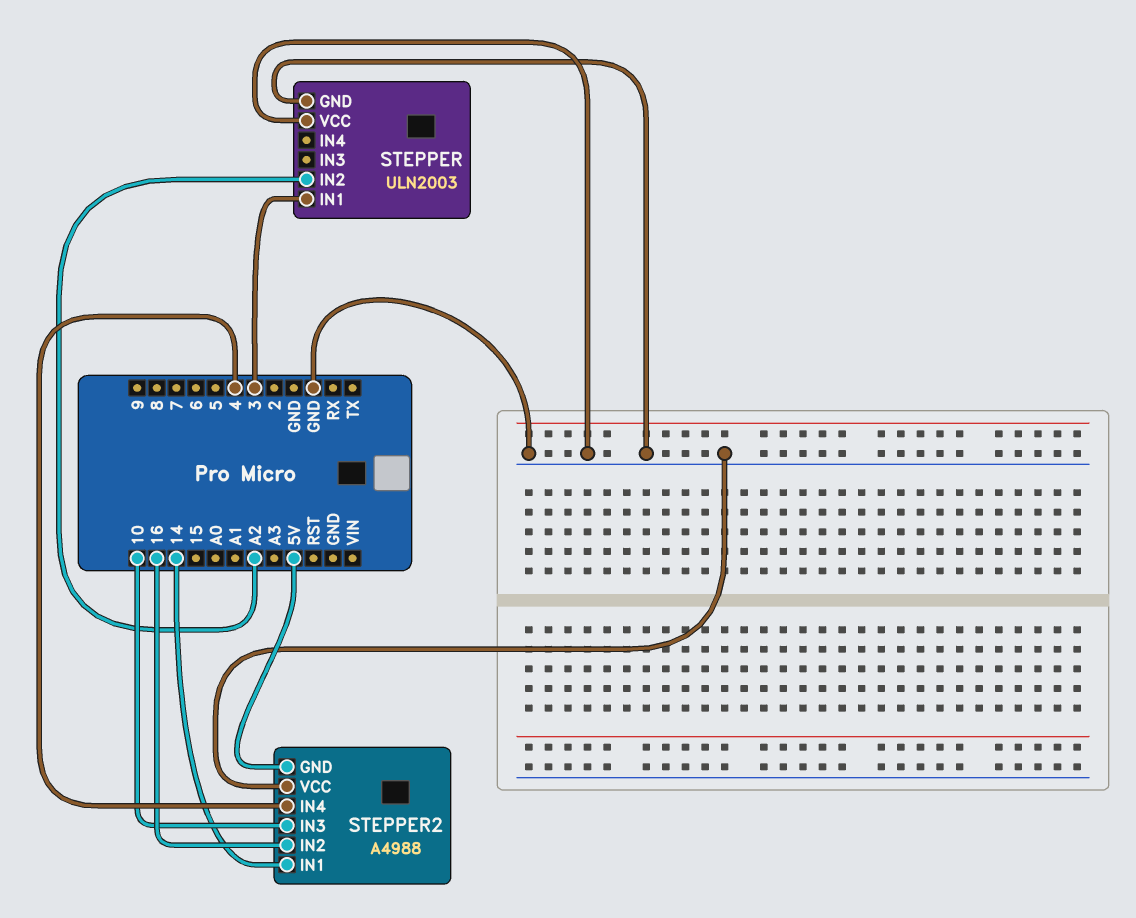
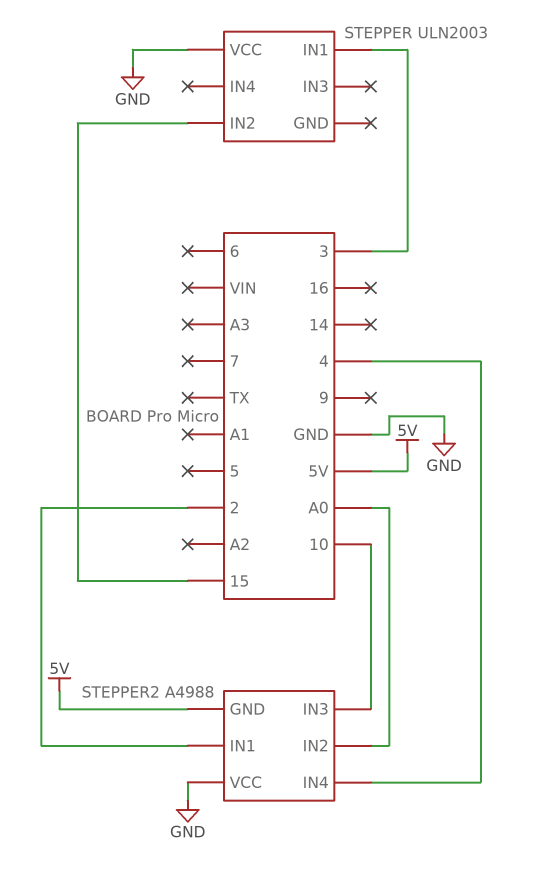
STEPPER pin GND: GND -> none
STEPPER pin IN2: A2 -> 15
STEPPER2 pin IN1: 14 -> 2
STEPPER2 pin IN2: 16 -> A0

